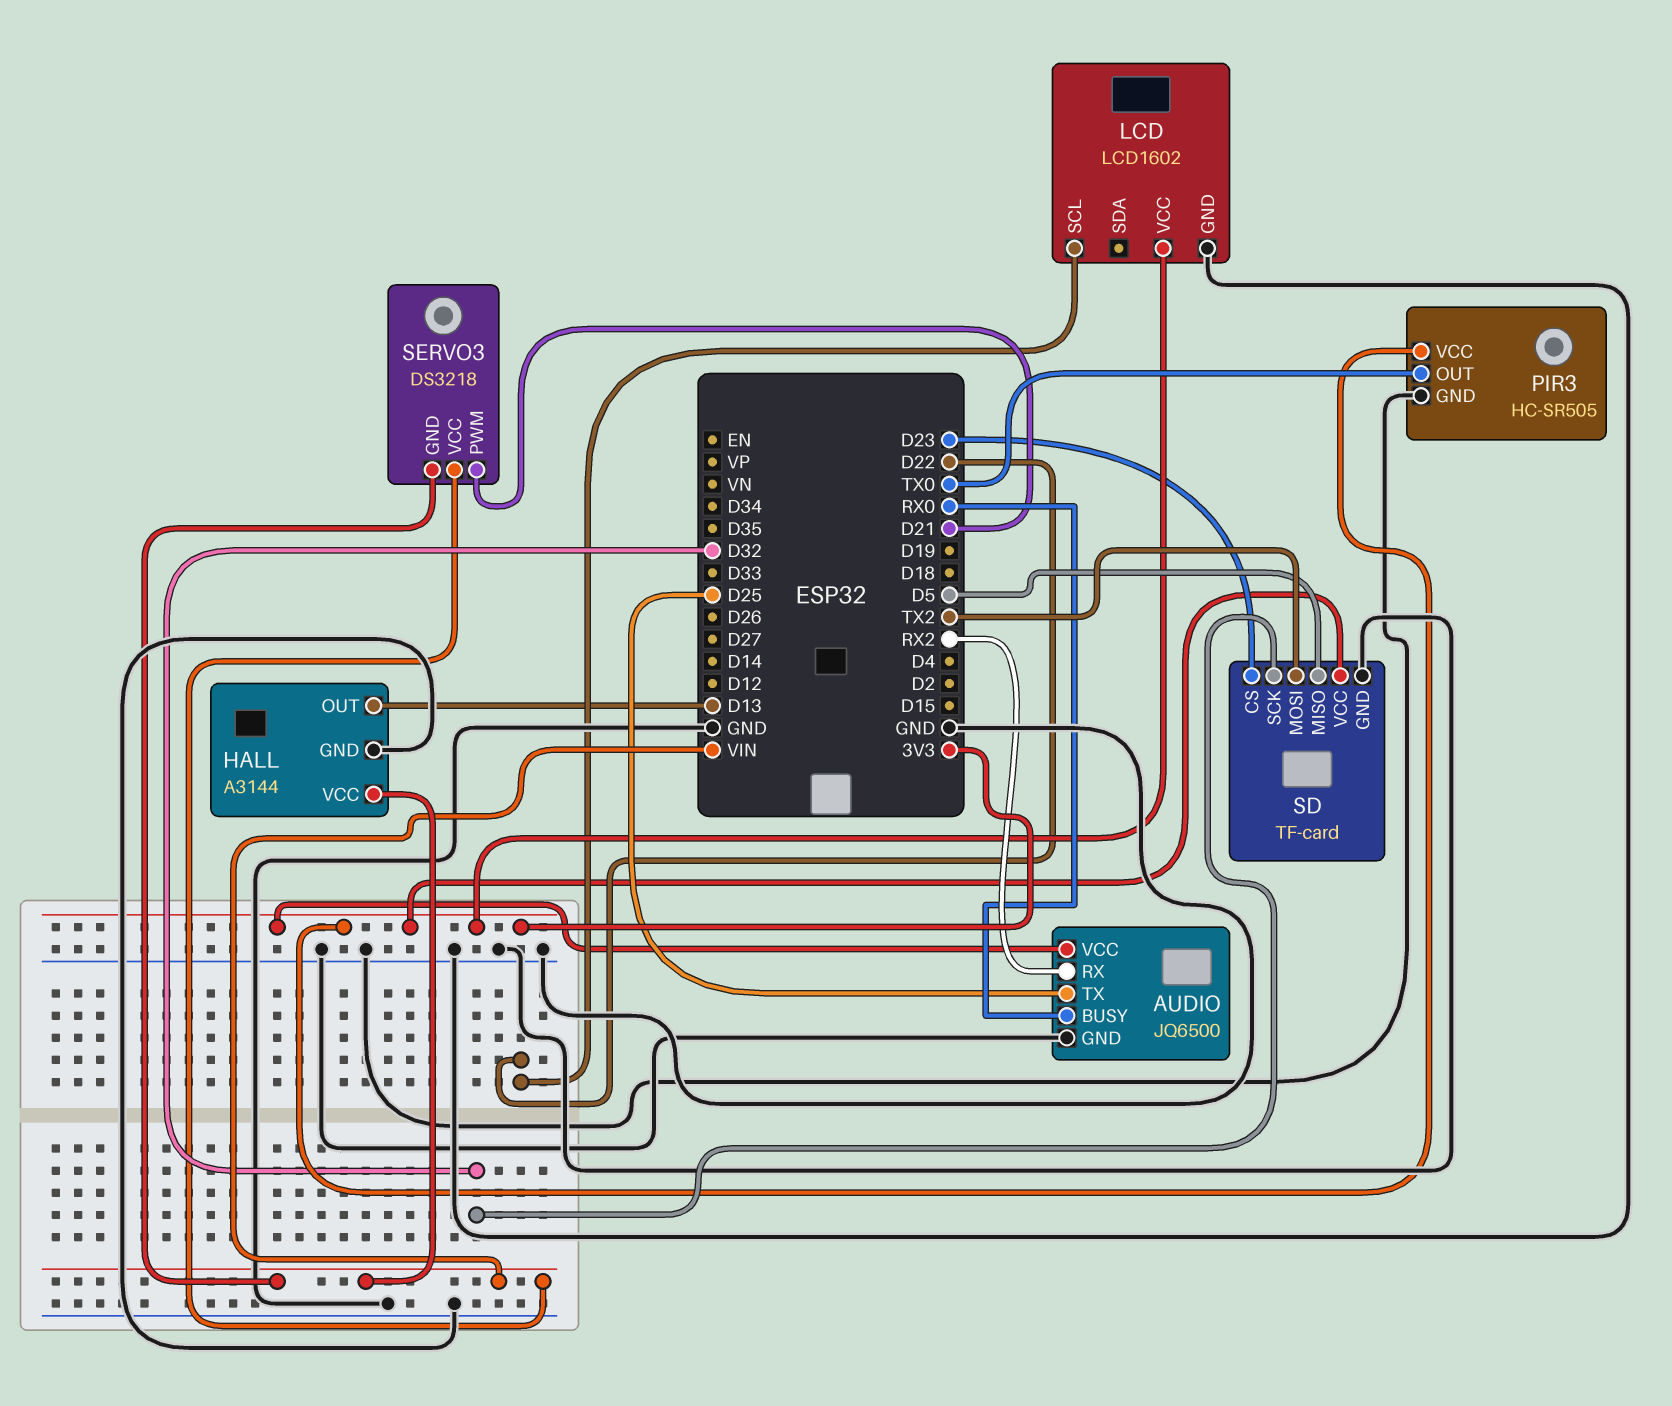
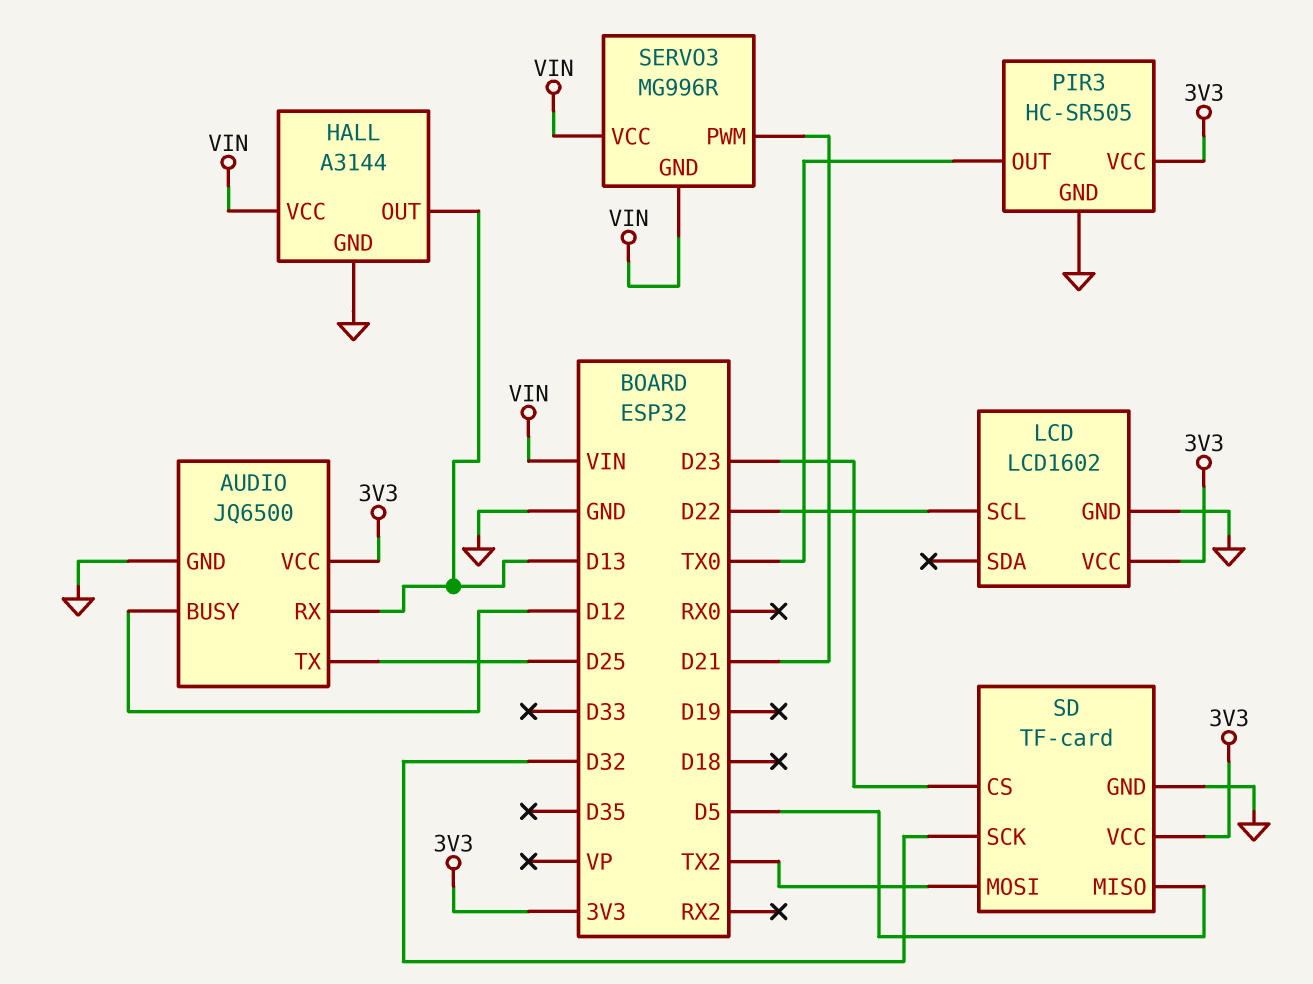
AUDIO pin BUSY: RX0 -> D12
AUDIO pin RX: RX2 -> D13
SERVO3: DS3218 -> MG996R

